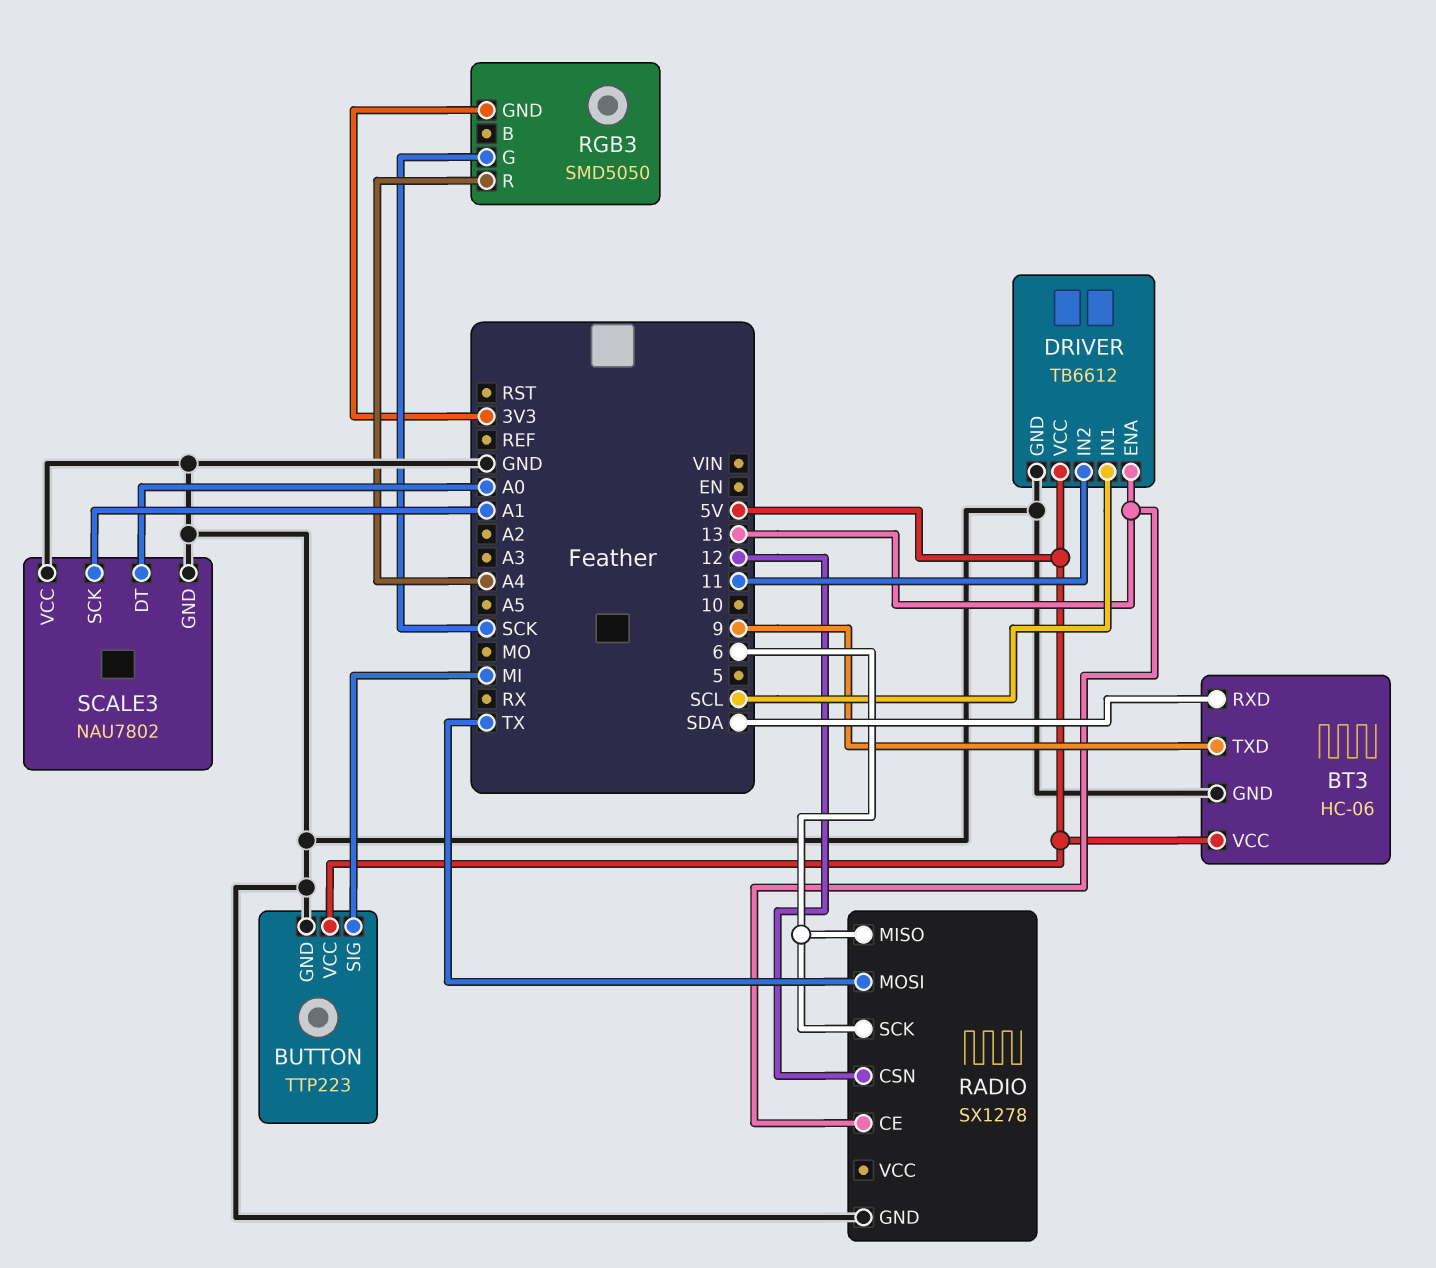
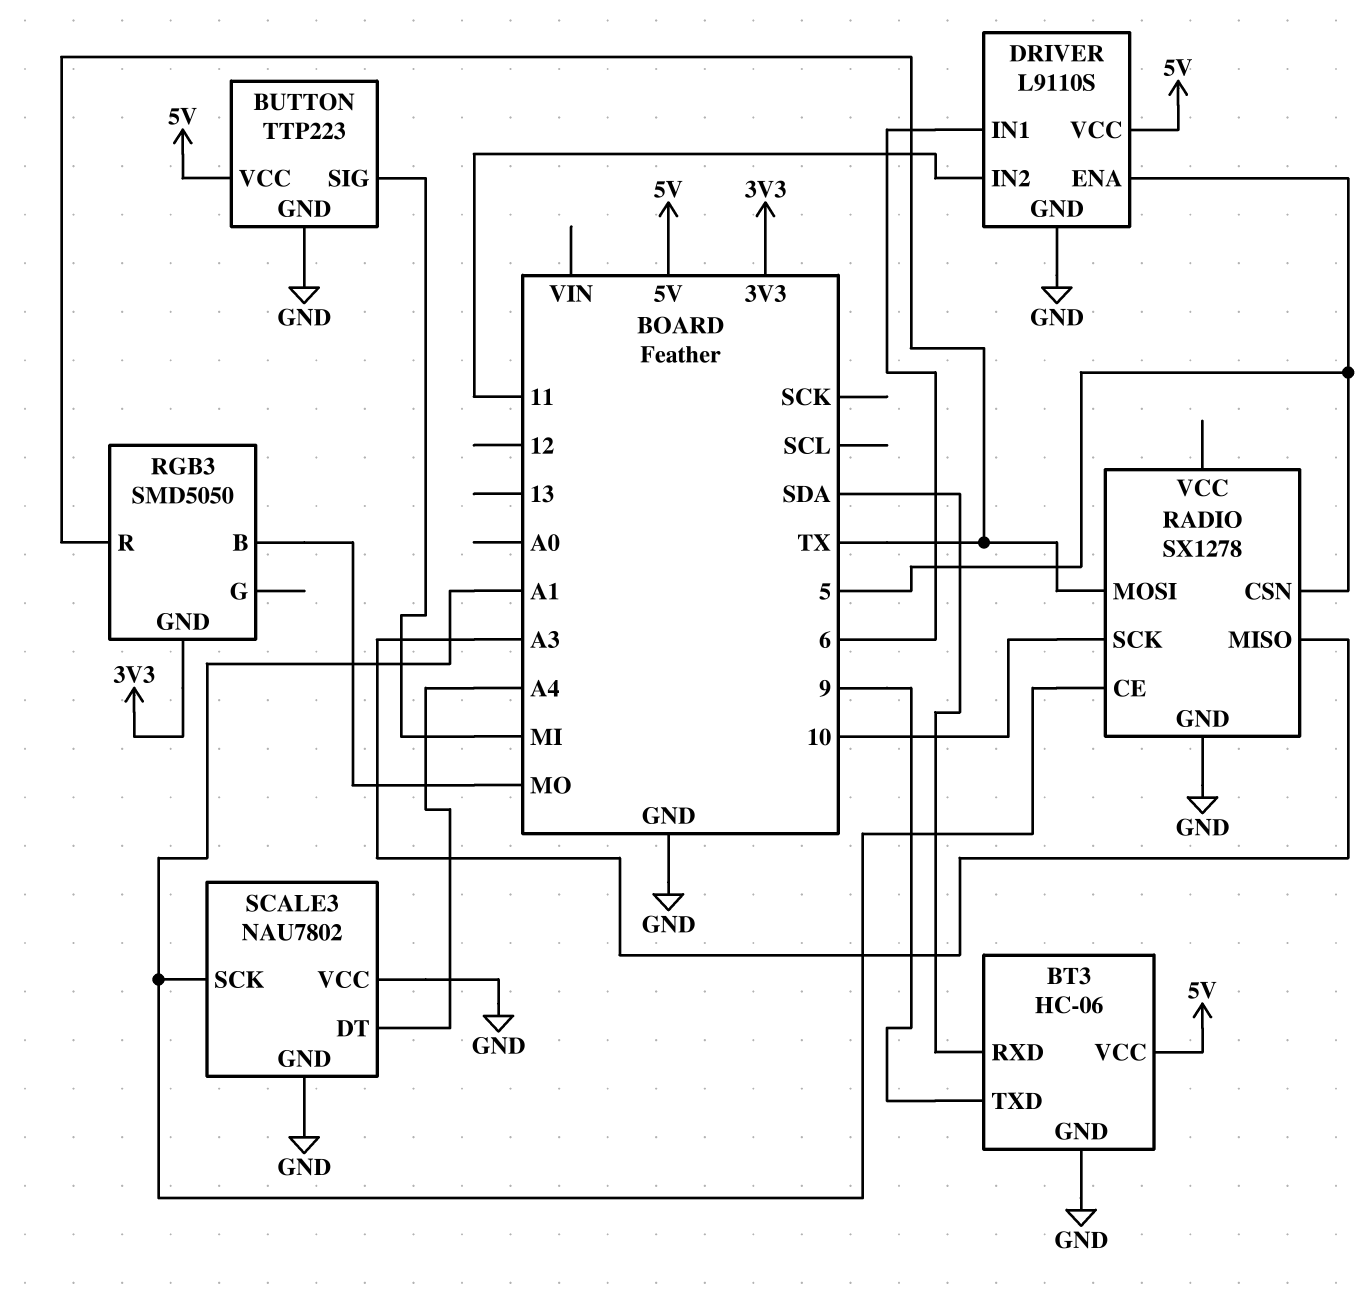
DRIVER: TB6612 -> L9110S
DRIVER pin ENA: 13 -> 5
DRIVER pin IN1: SCL -> 6
RADIO pin CE: 13 -> A1
RADIO pin CSN: 12 -> 5
RADIO pin MISO: 6 -> A3
RADIO pin SCK: 6 -> 10
RGB3 pin B: none -> MO
RGB3 pin G: SCK -> none
RGB3 pin R: A4 -> TX
SCALE3 pin DT: A0 -> A4

